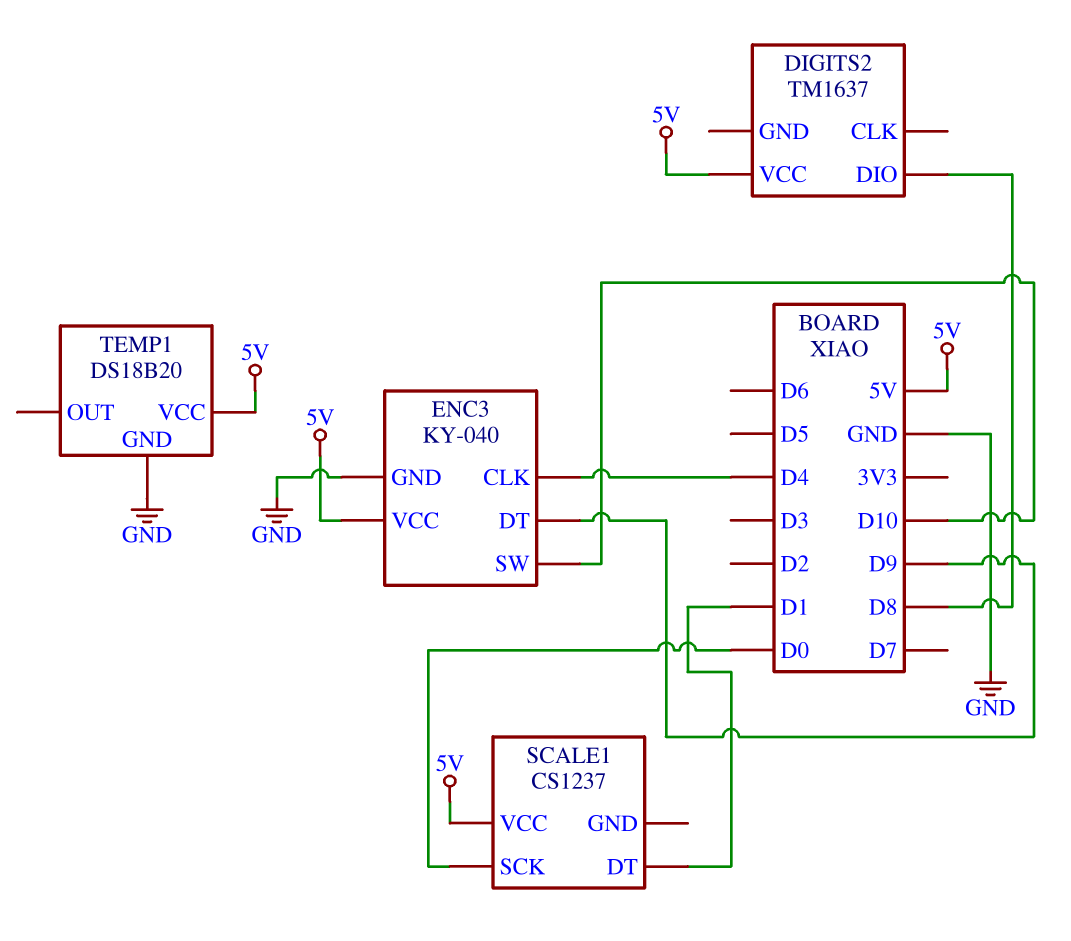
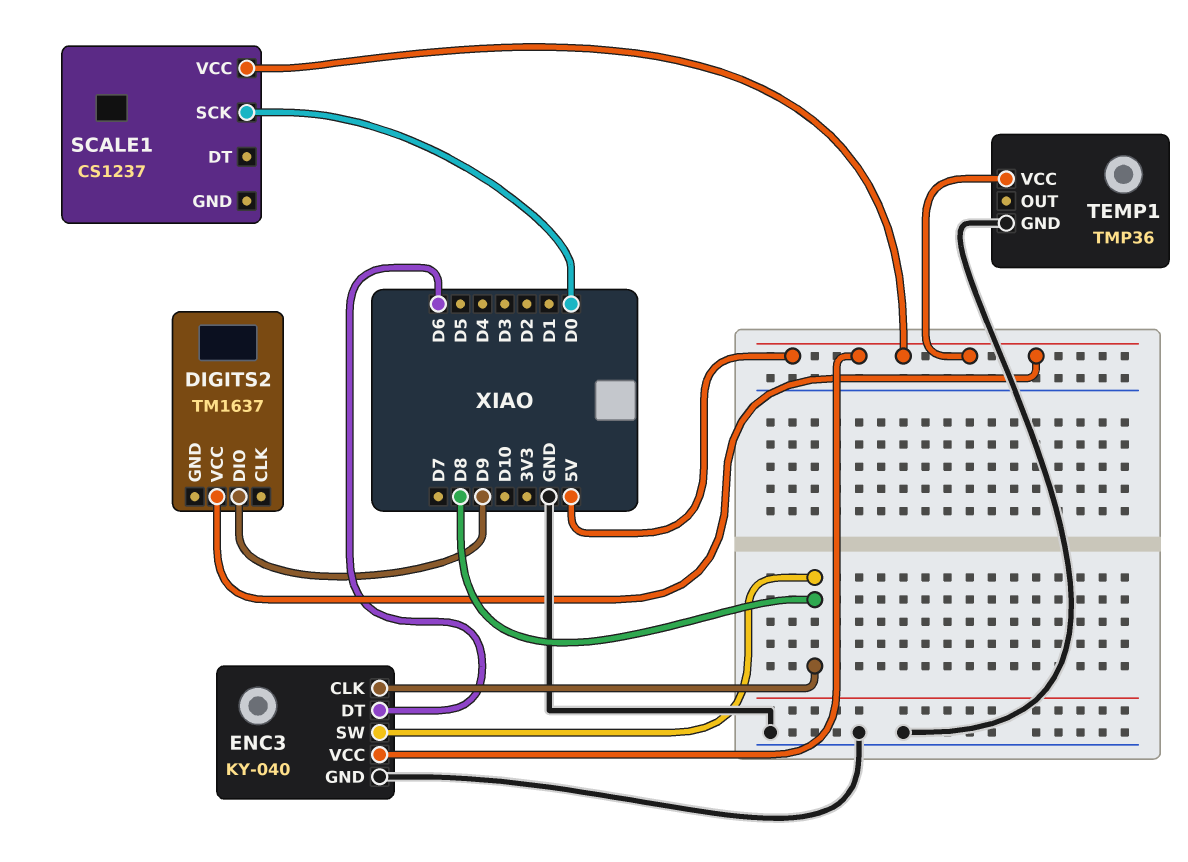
DIGITS2 pin DIO: D8 -> D9
ENC3 pin CLK: D4 -> D8
ENC3 pin DT: D9 -> D6
ENC3 pin SW: D10 -> D8
SCALE1 pin DT: D1 -> none
TEMP1: DS18B20 -> TMP36

